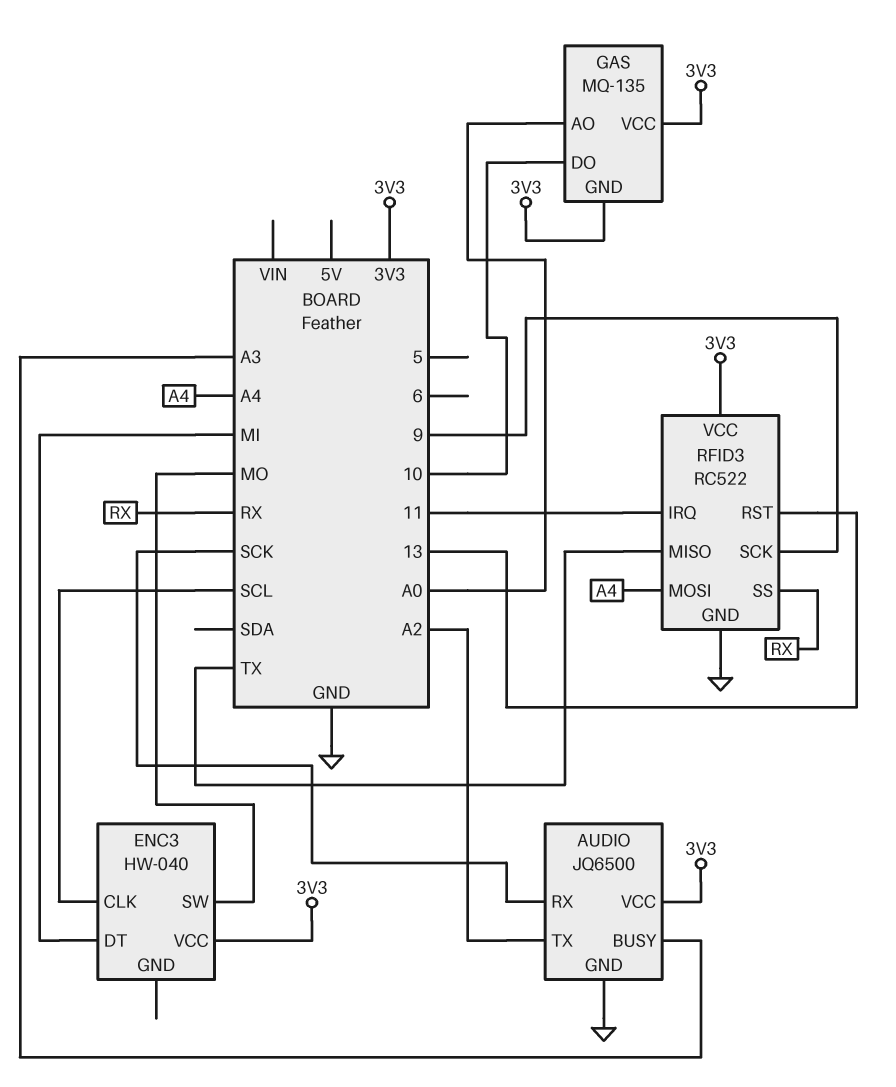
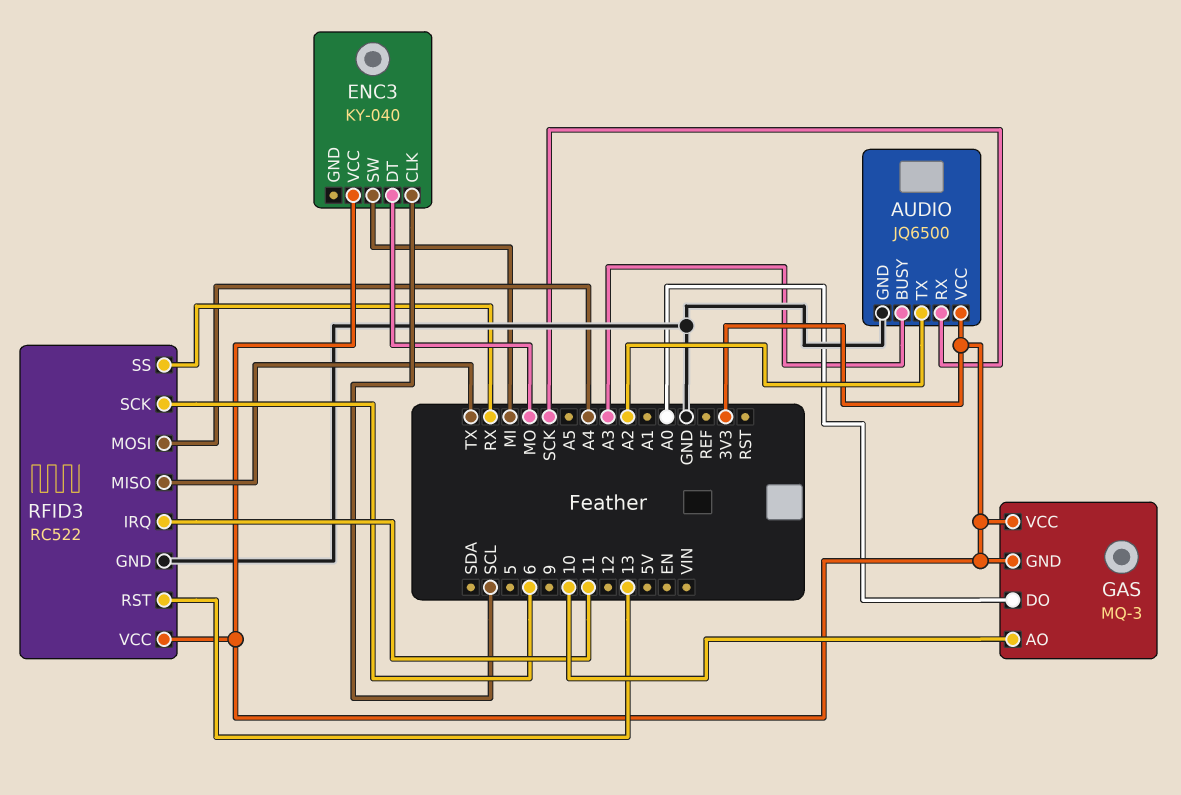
ENC3: HW-040 -> KY-040
ENC3 pin DT: MI -> MO
ENC3 pin SW: MO -> MI
GAS: MQ-135 -> MQ-3
GAS pin AO: A0 -> 10
GAS pin DO: 10 -> A0
RFID3 pin SCK: 9 -> 6

